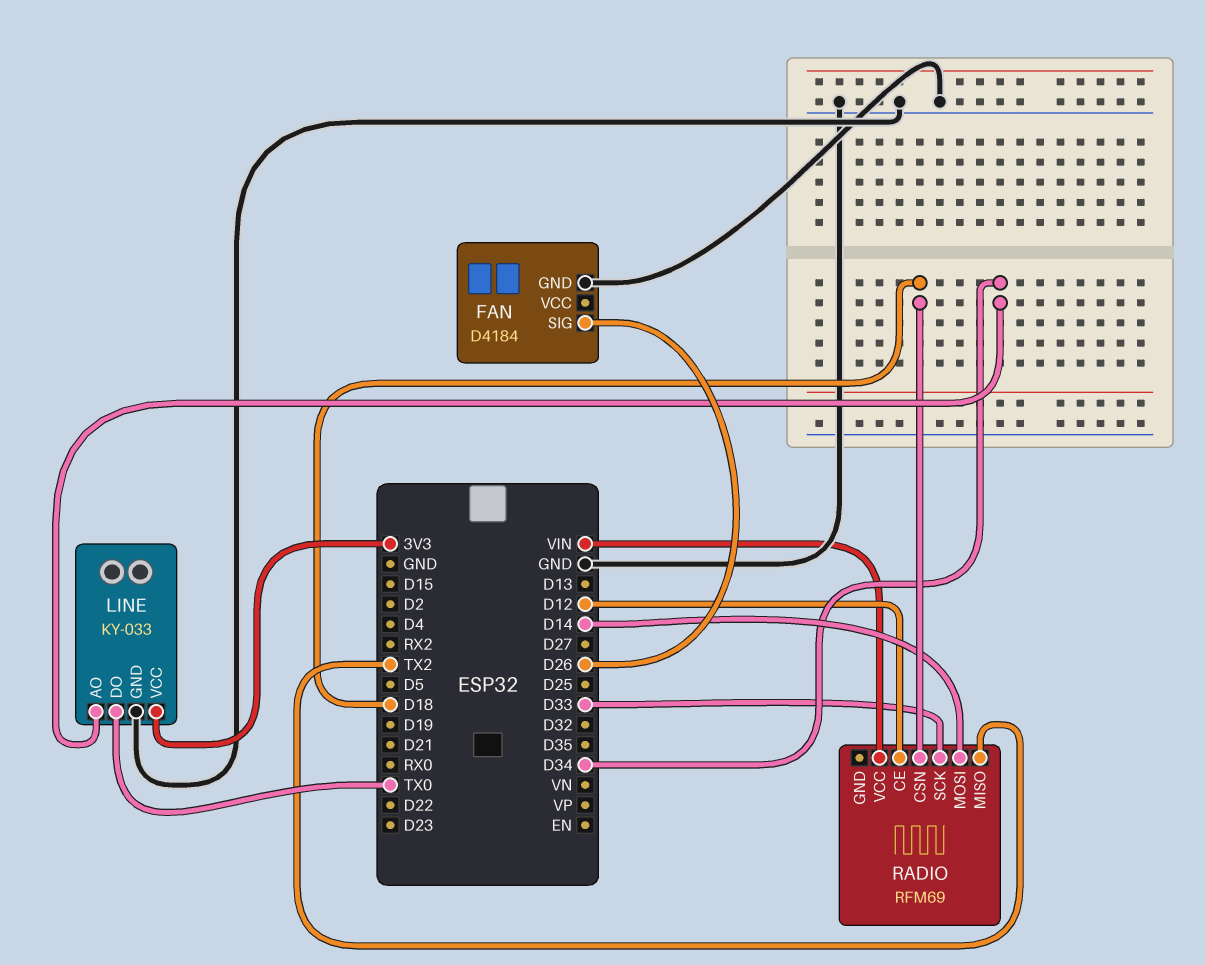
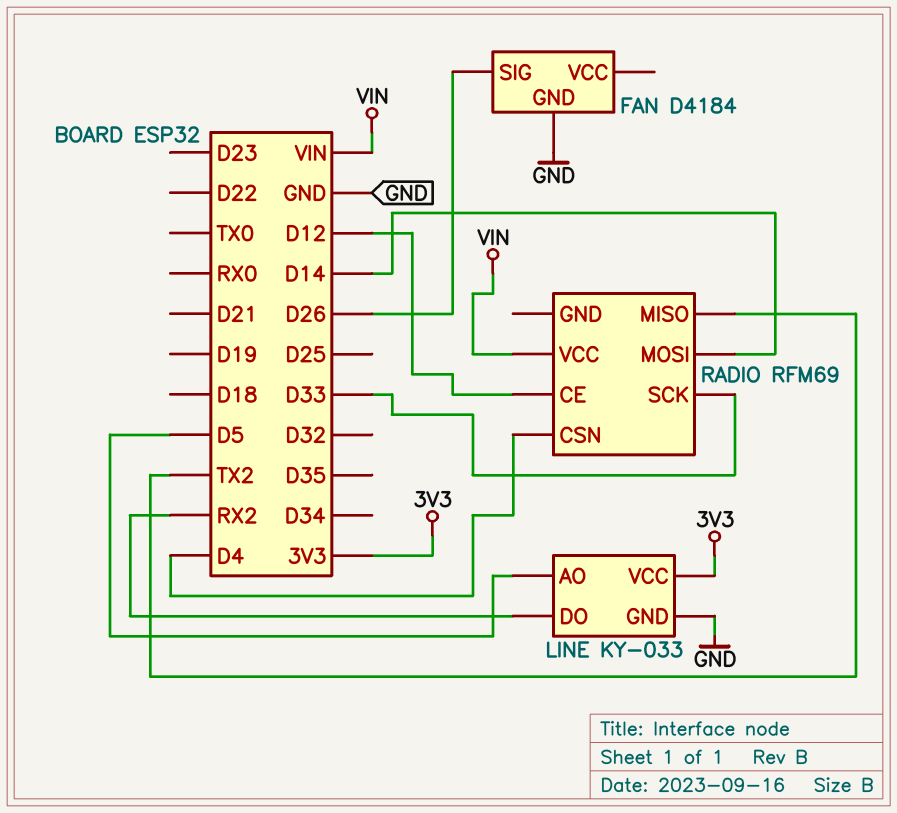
LINE pin AO: D34 -> D5
LINE pin DO: TX0 -> RX2
RADIO pin CSN: D18 -> D4

